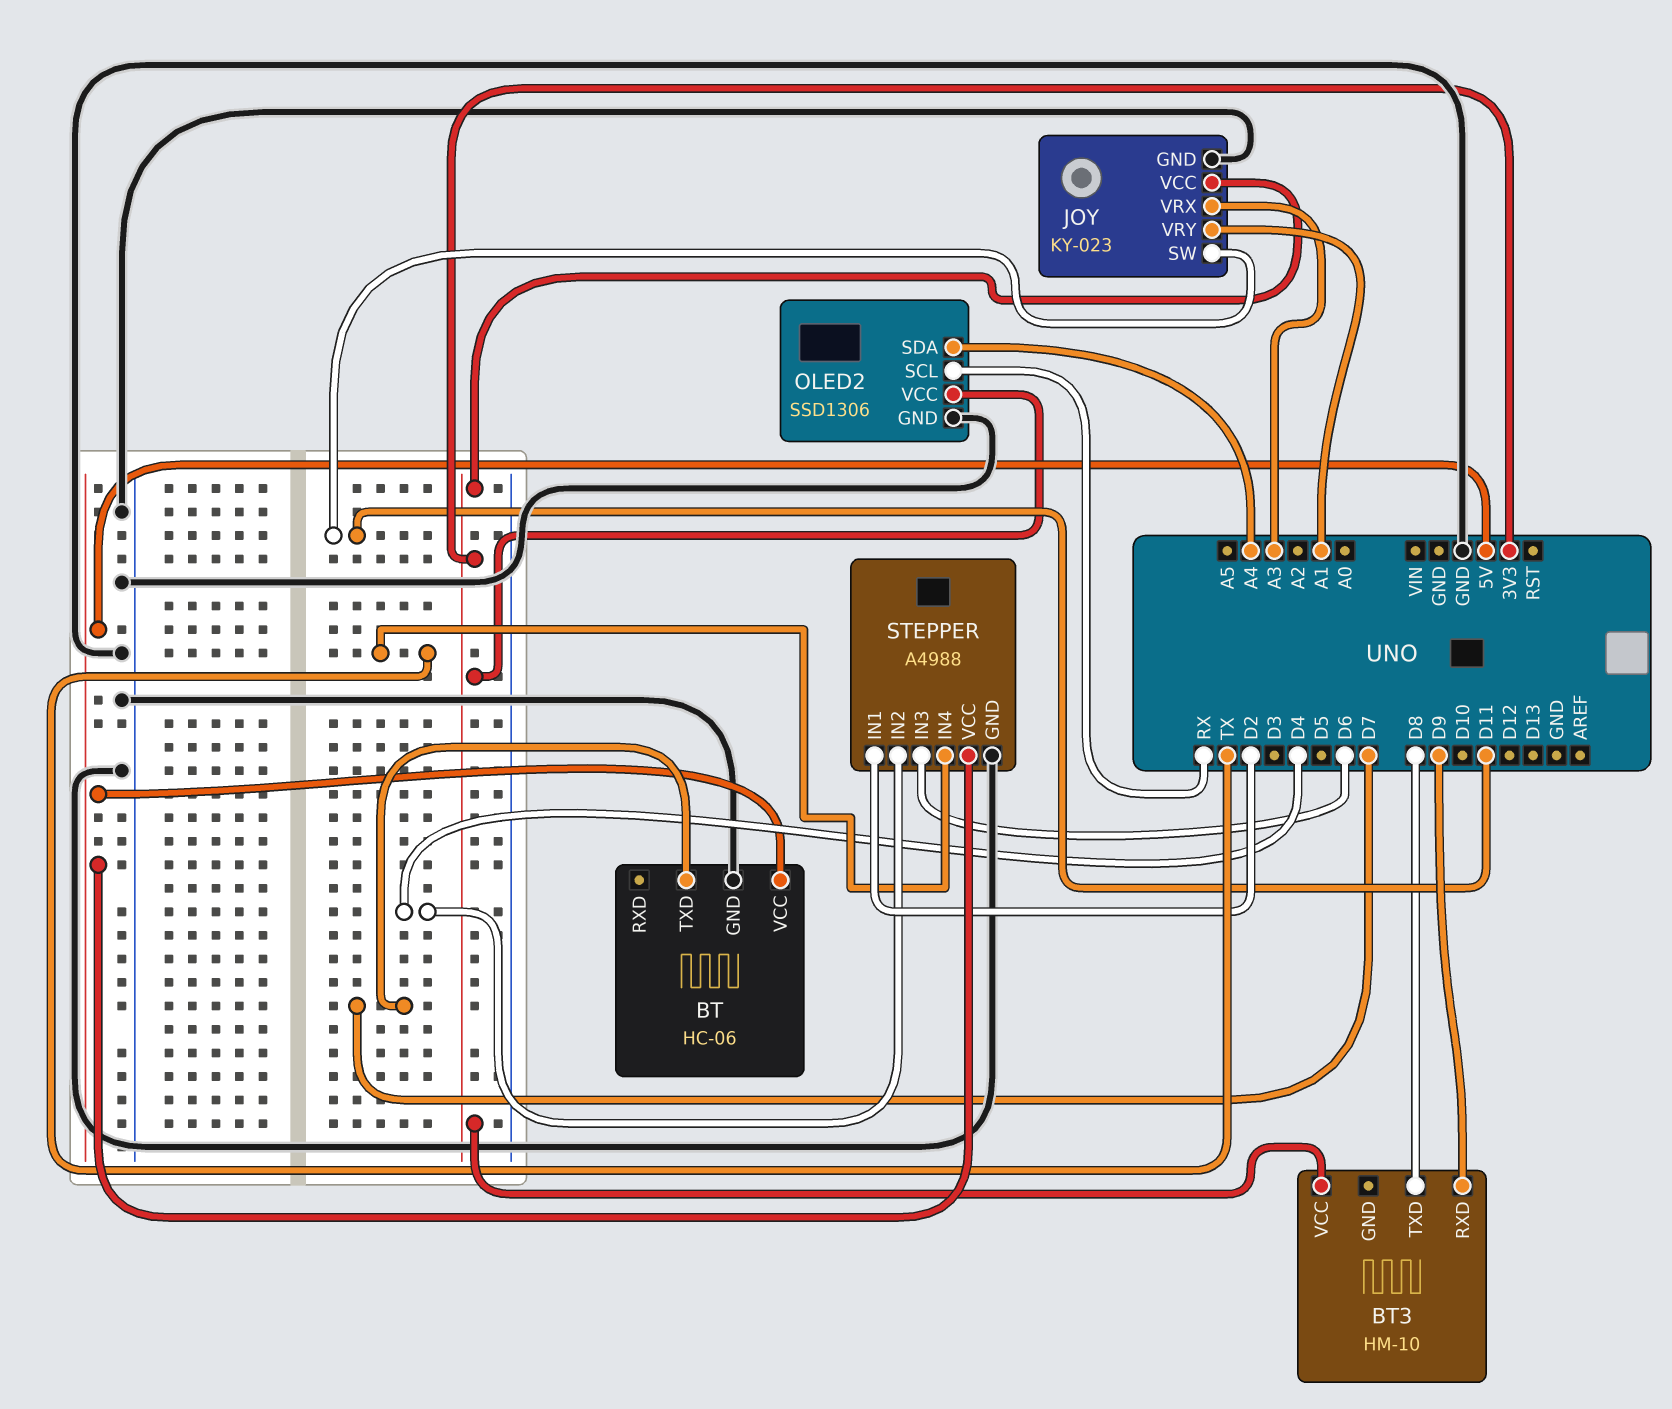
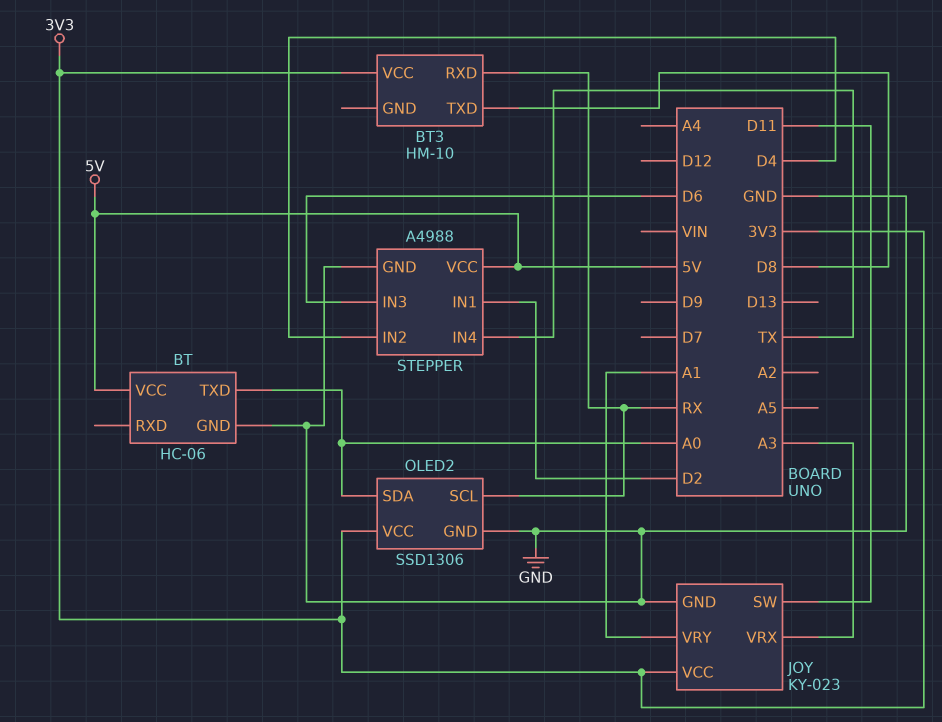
BT pin TXD: D7 -> A0
BT3 pin RXD: D9 -> RX
OLED2 pin SDA: A4 -> A0

